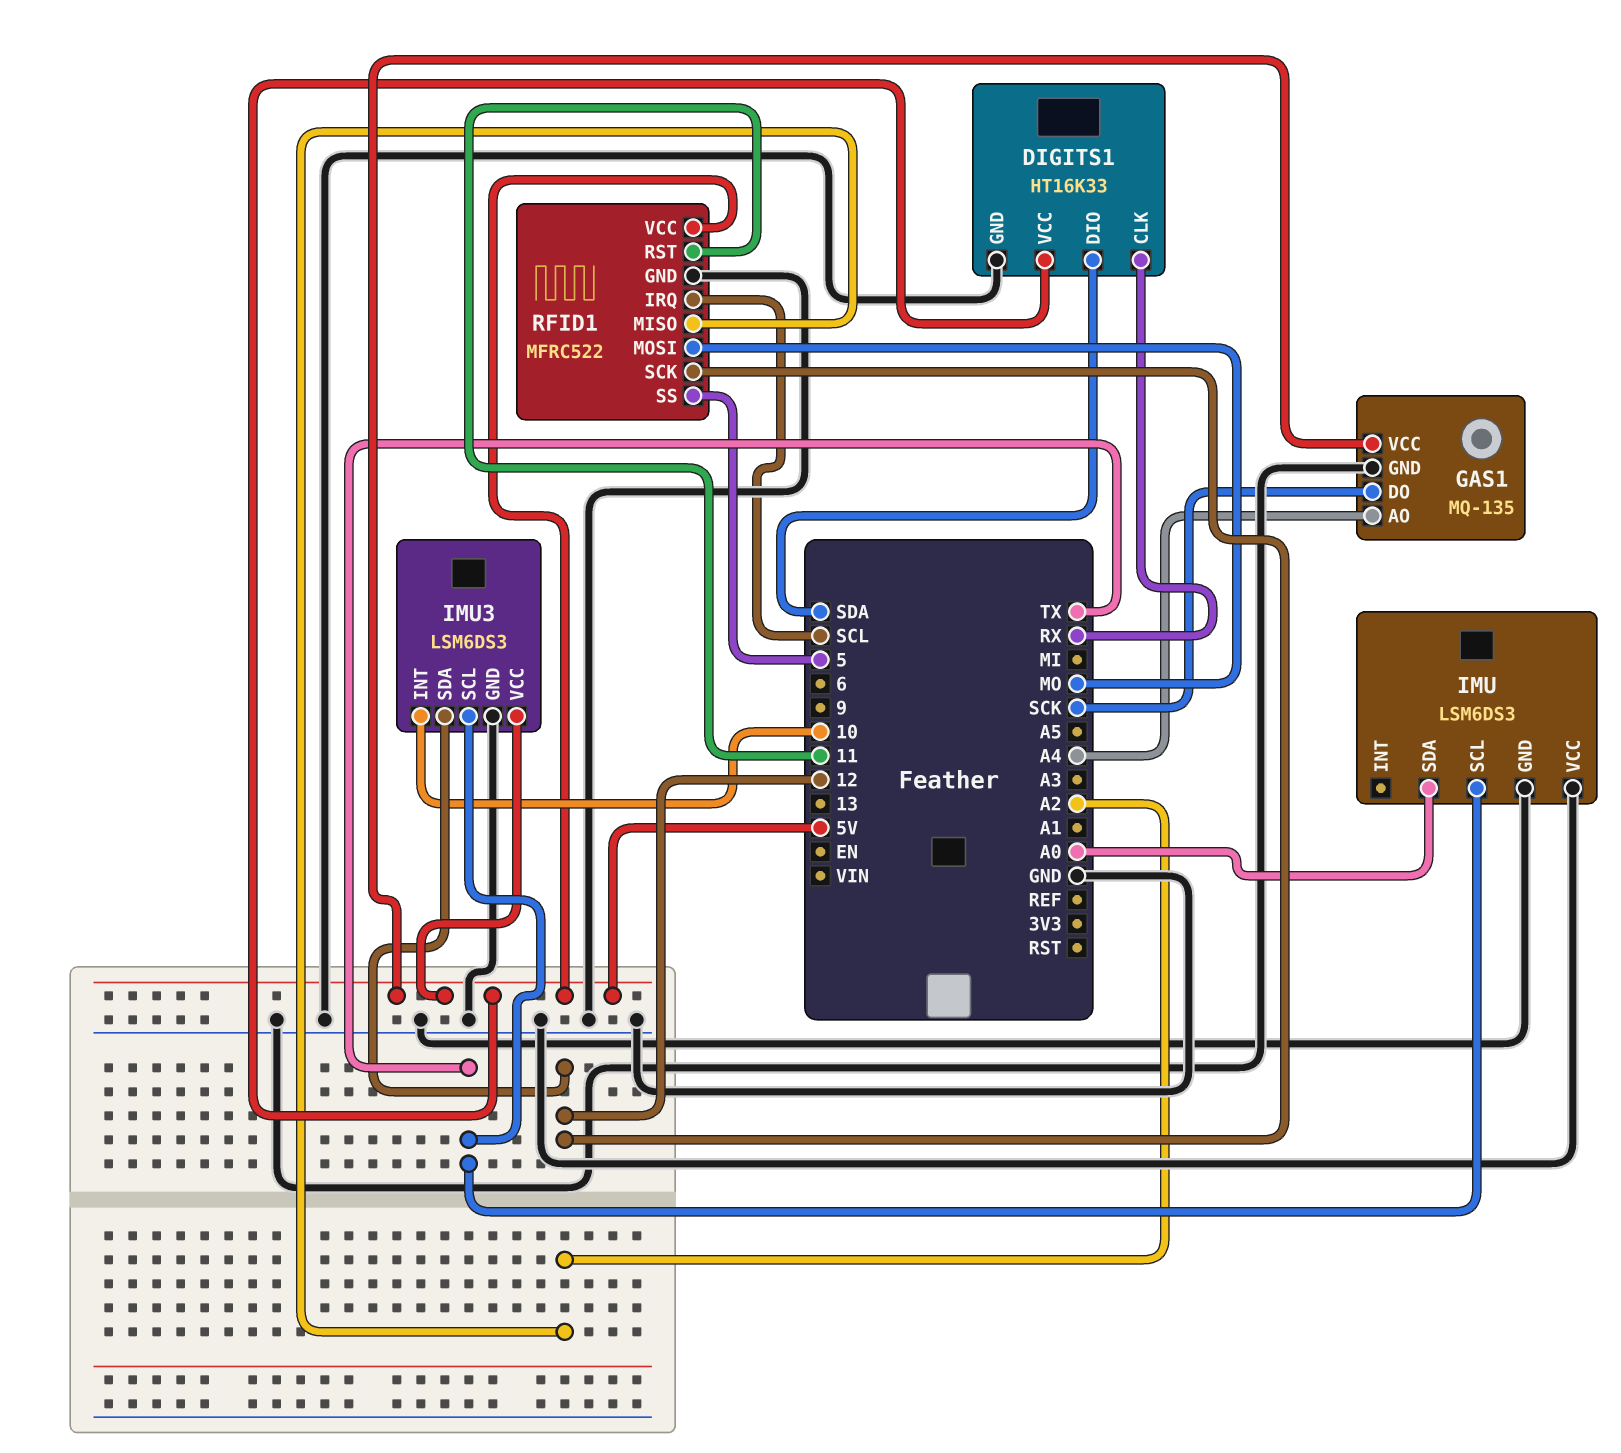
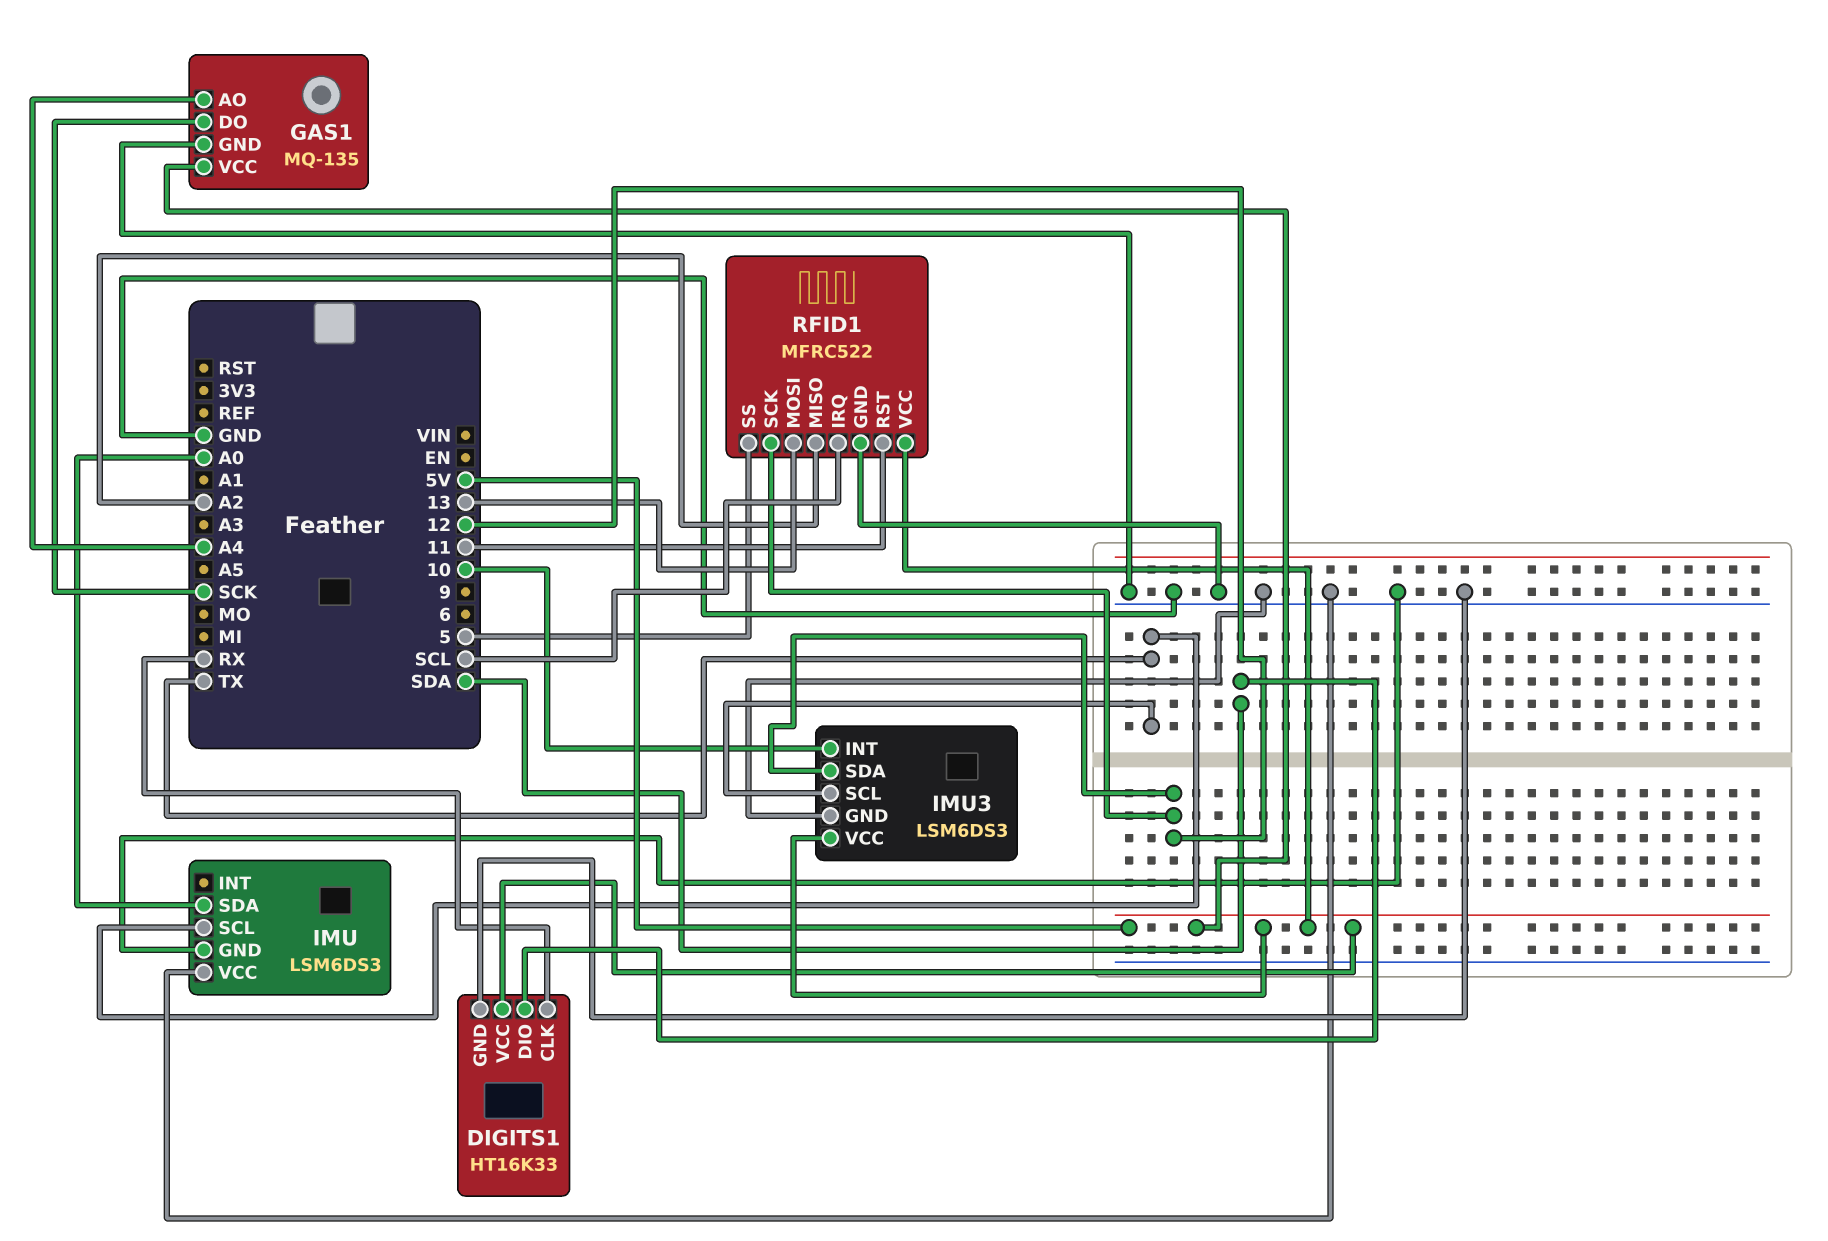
RFID1 pin MOSI: MO -> 13

